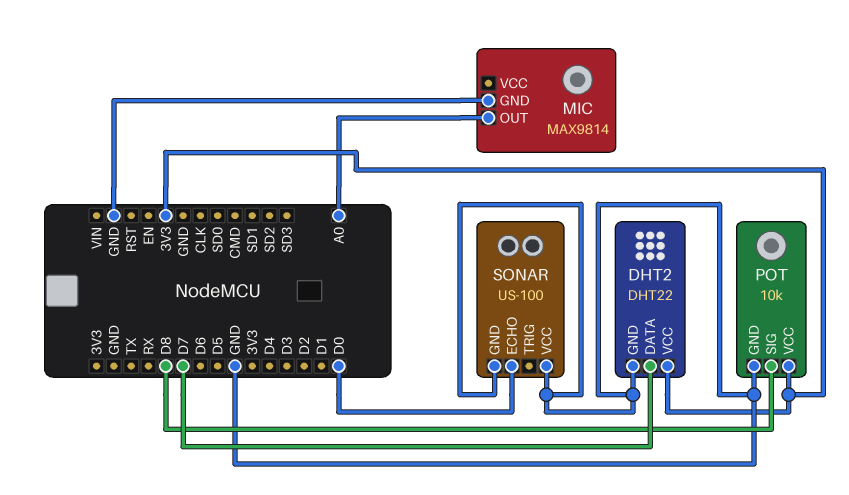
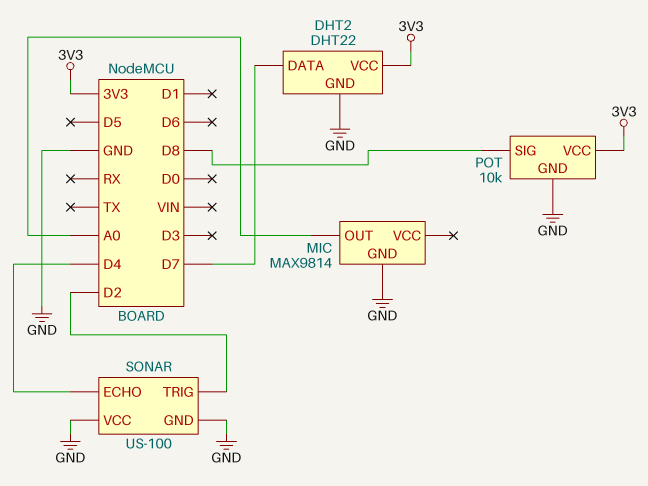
SONAR pin ECHO: D0 -> D4
SONAR pin TRIG: none -> D2

